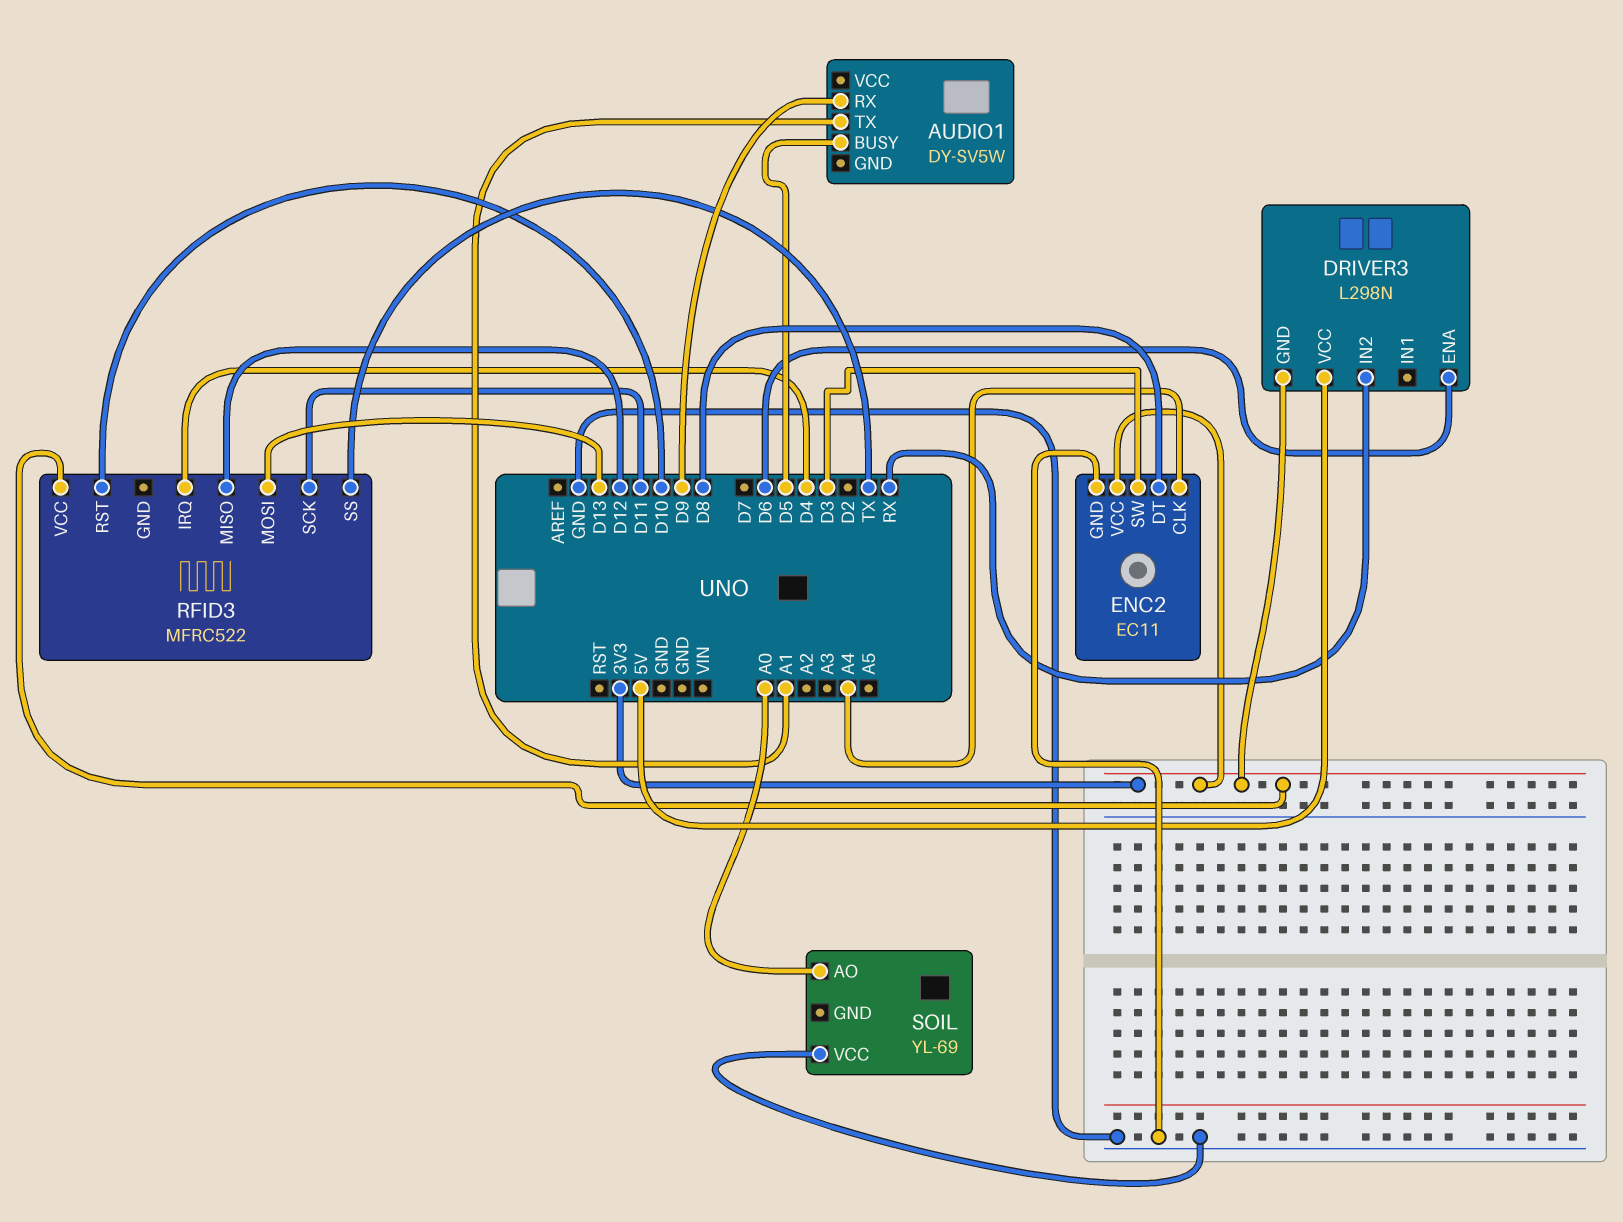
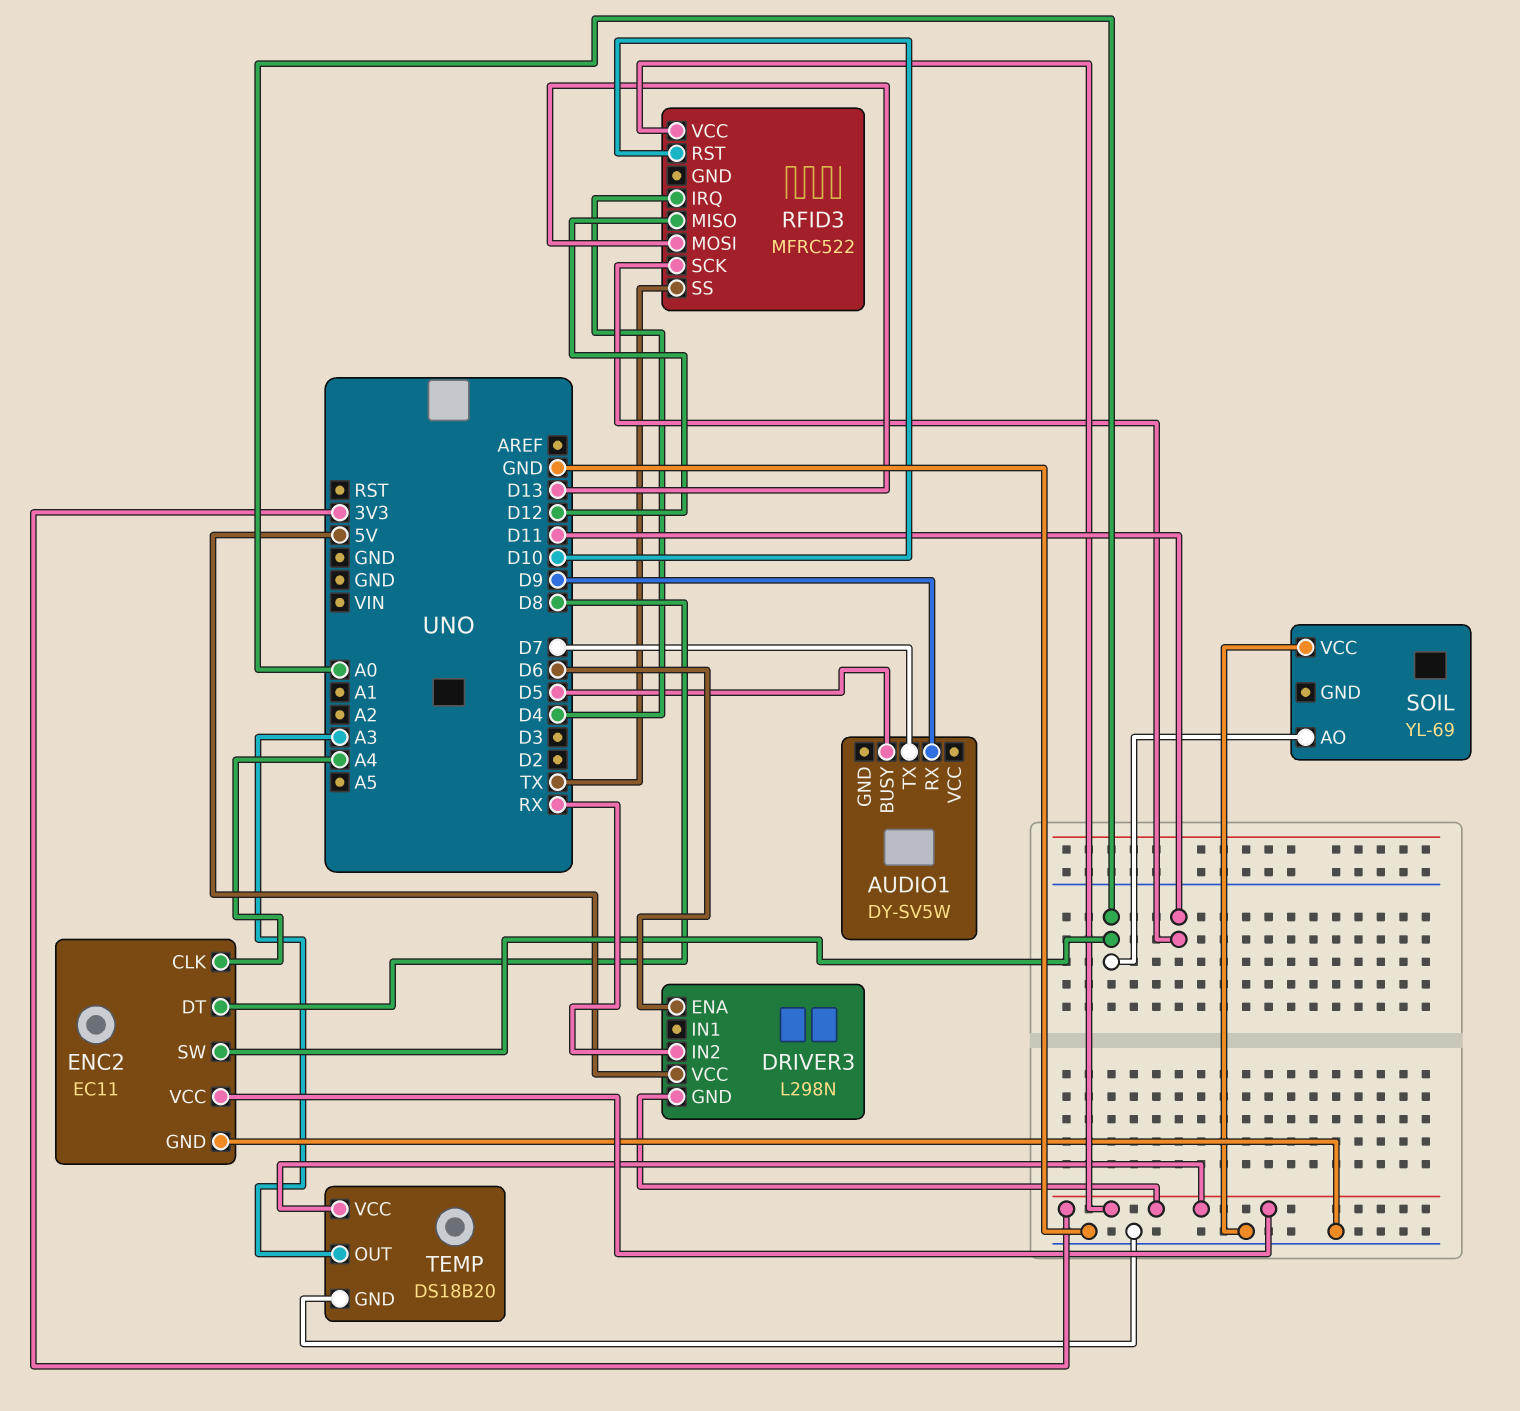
AUDIO1 pin TX: A1 -> D7
ENC2 pin SW: D3 -> A0
TEMP: none -> DS18B20
TEMP pin GND: none -> GND
TEMP pin OUT: none -> A3
TEMP pin VCC: none -> 3V3

